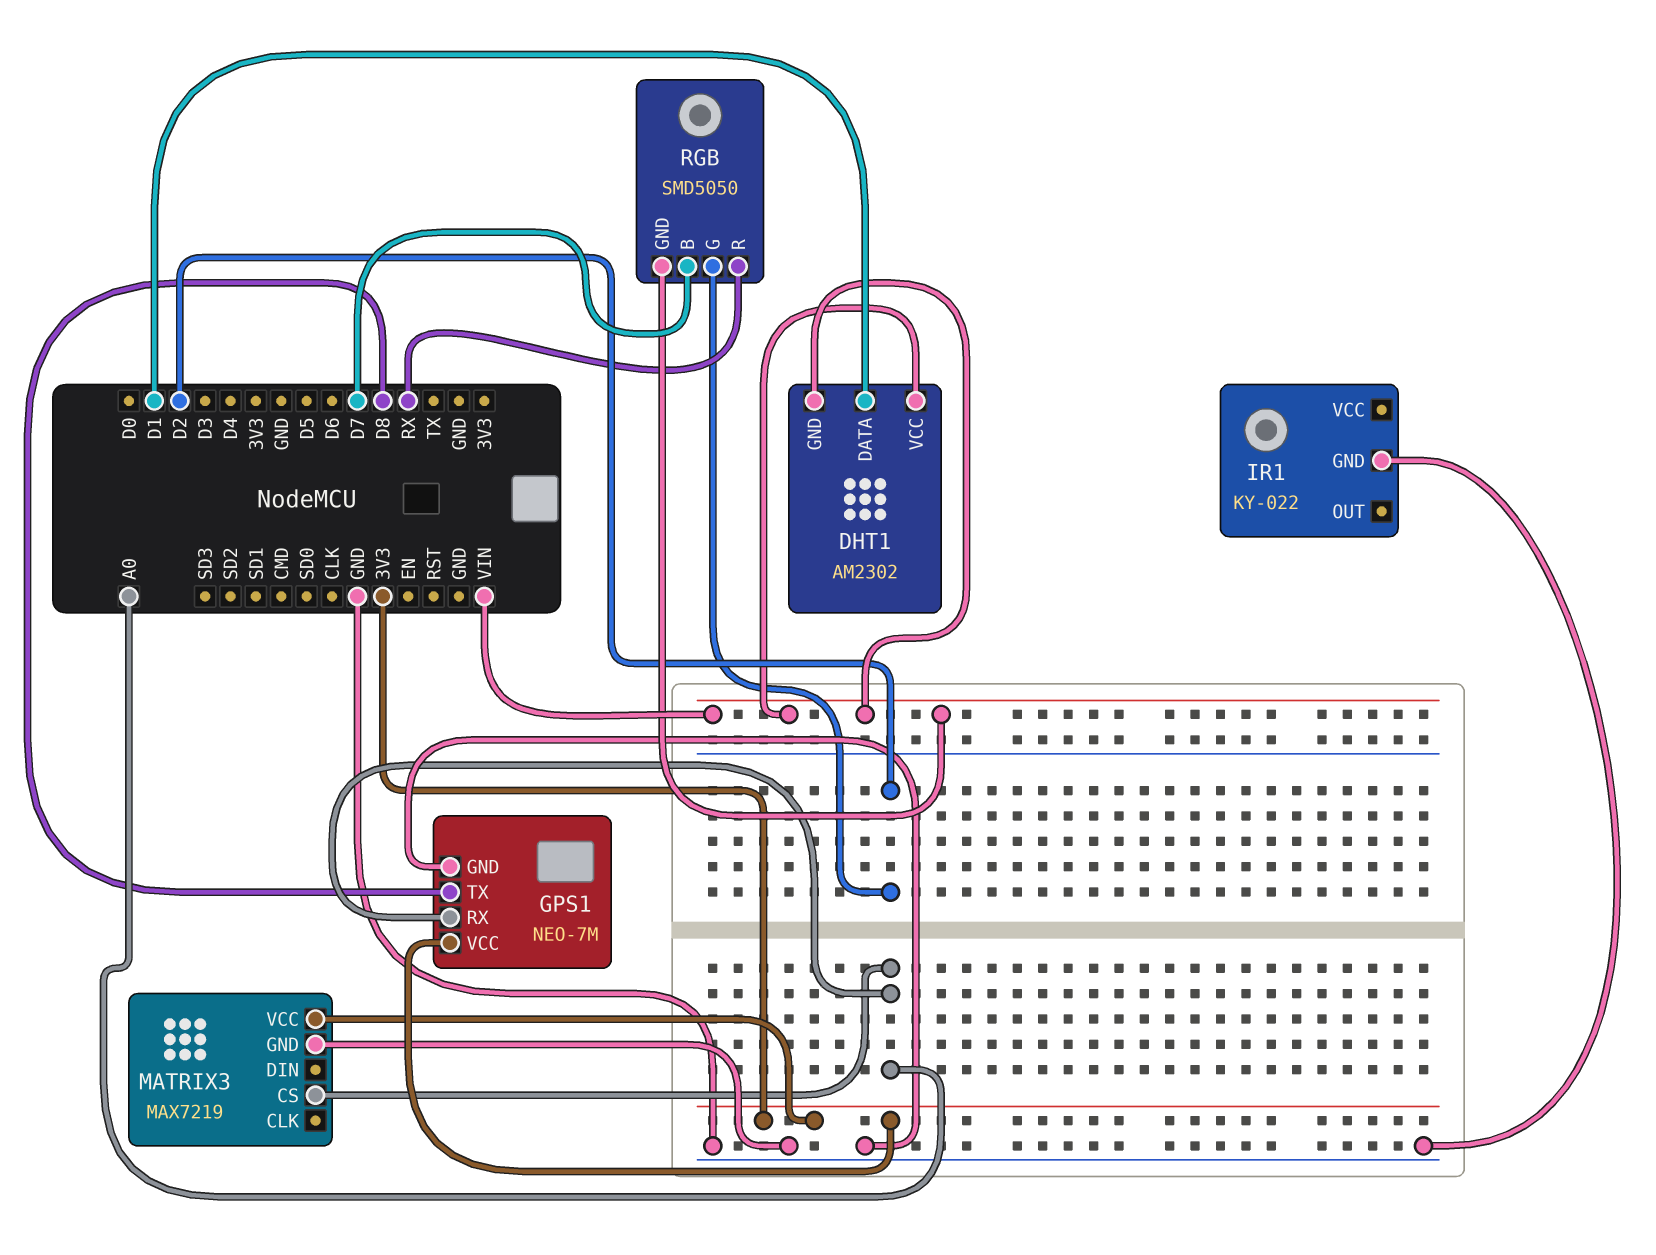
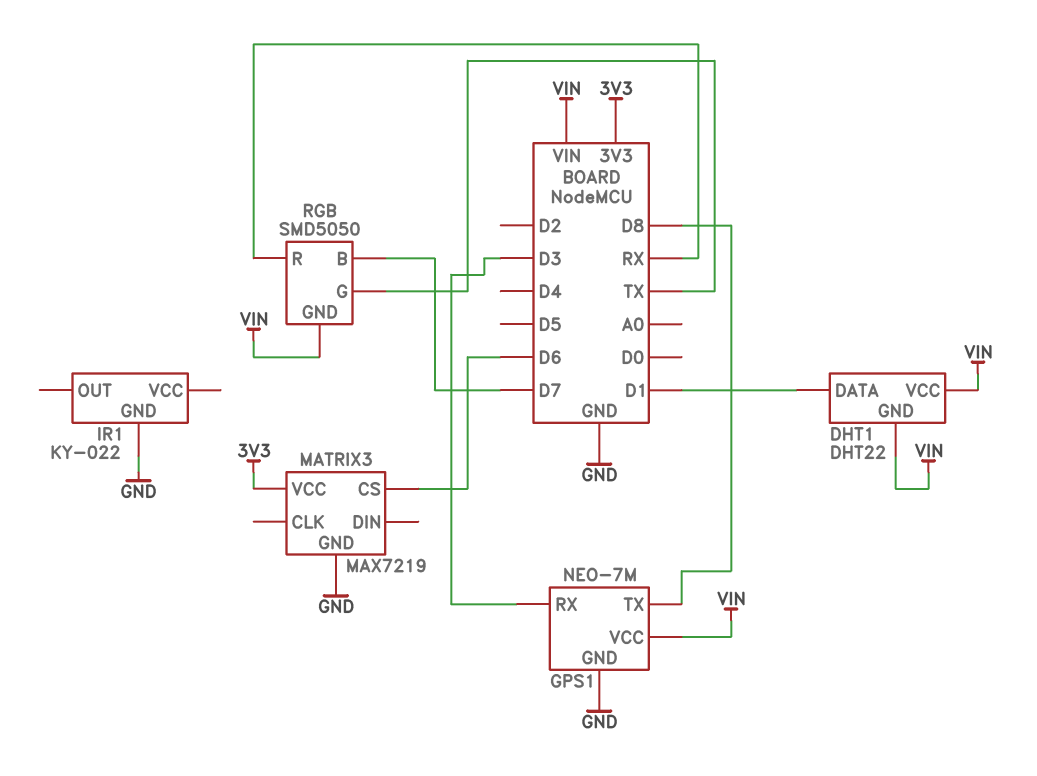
DHT1: AM2302 -> DHT22
GPS1 pin RX: A0 -> D3
GPS1 pin VCC: 3V3 -> VIN
MATRIX3 pin CS: A0 -> D6
RGB pin G: D2 -> TX

